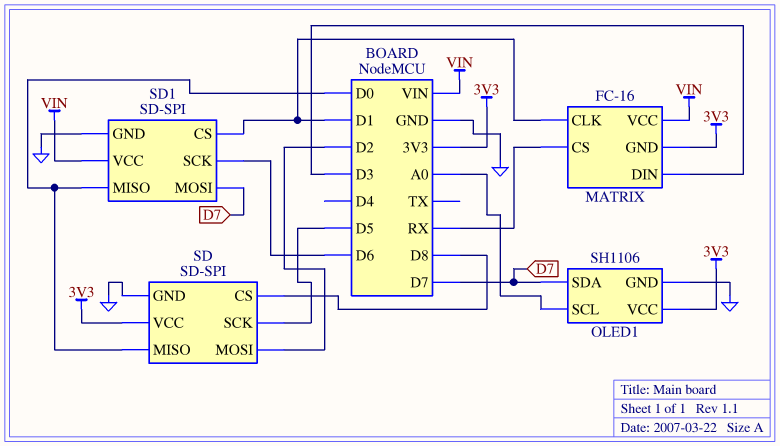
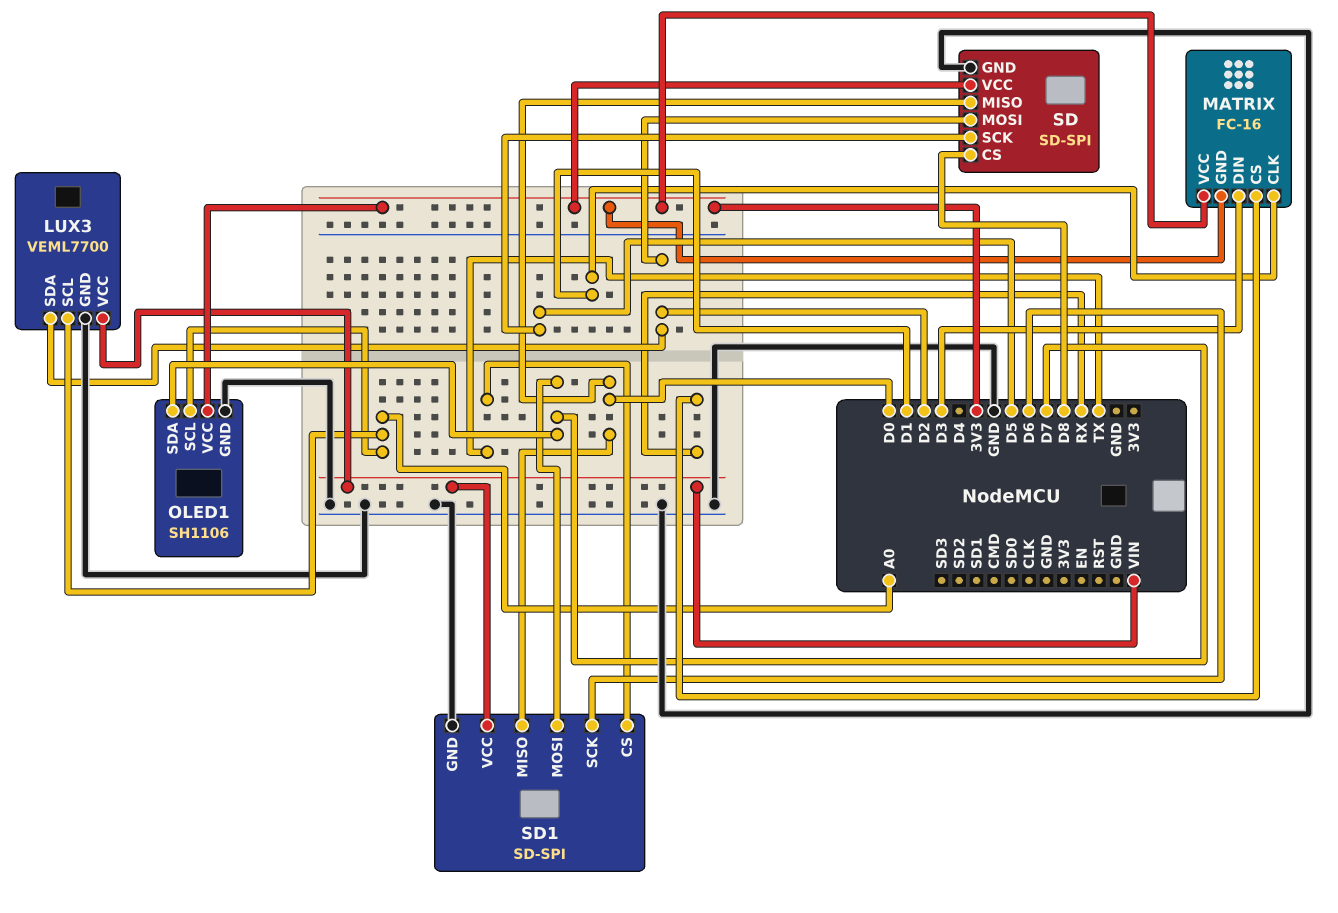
LUX3: none -> VEML7700
LUX3 pin GND: none -> GND
LUX3 pin SCL: none -> A0
LUX3 pin SDA: none -> D2
LUX3 pin VCC: none -> VIN
MATRIX pin VCC: VIN -> 3V3
SD1 pin CS: D1 -> TX

